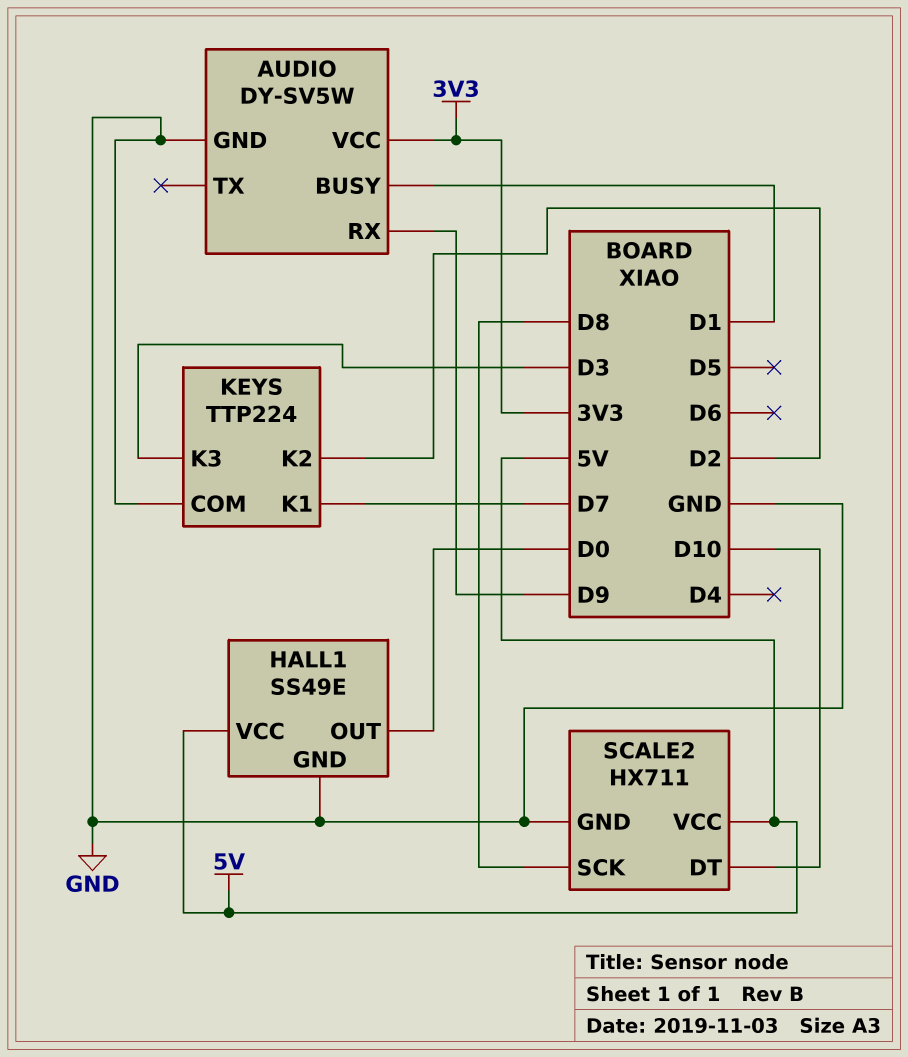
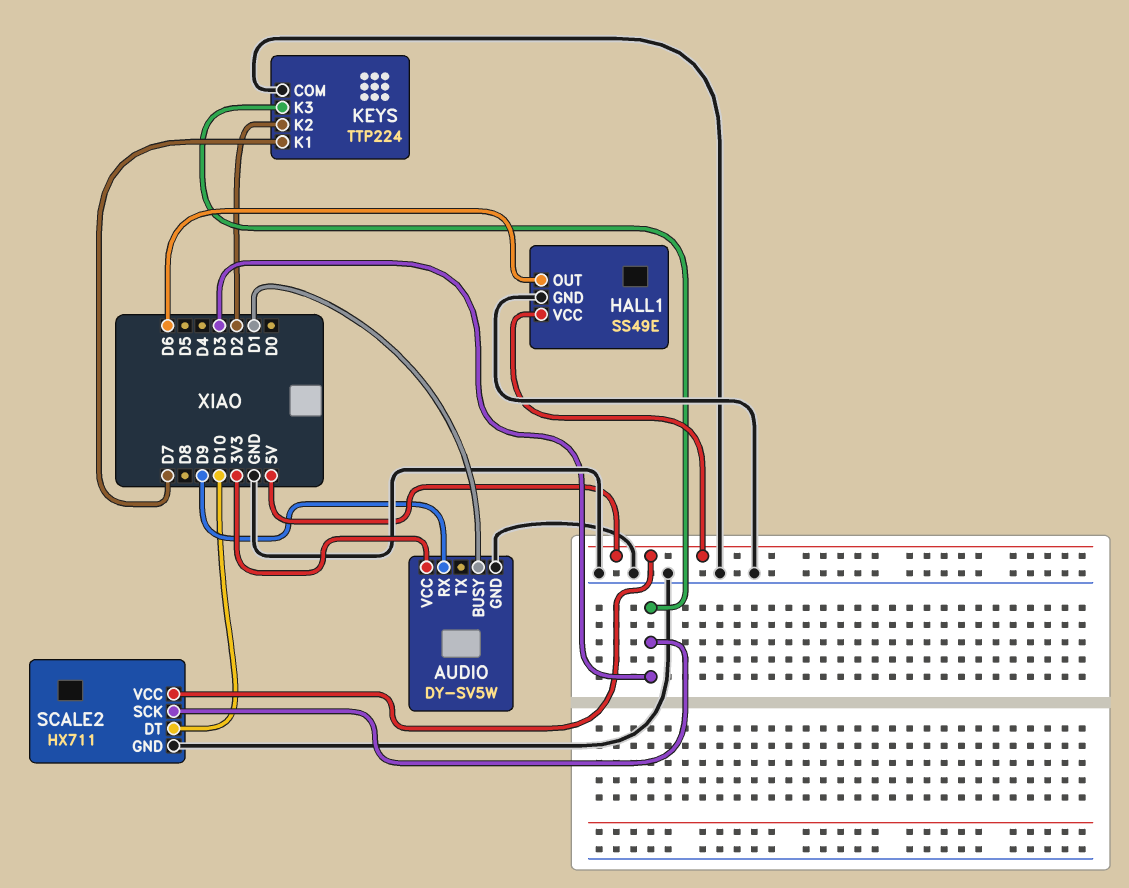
HALL1 pin OUT: D0 -> D6
SCALE2 pin SCK: D8 -> D3

